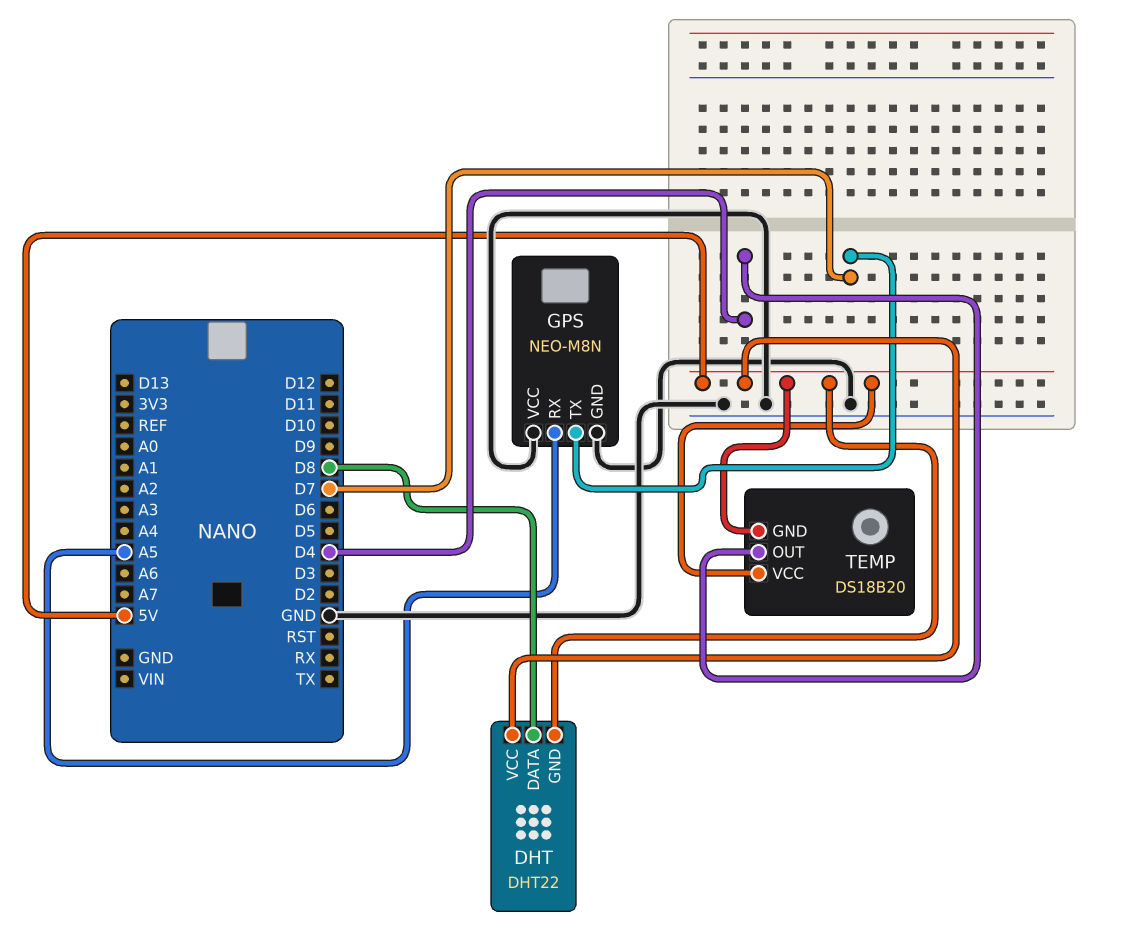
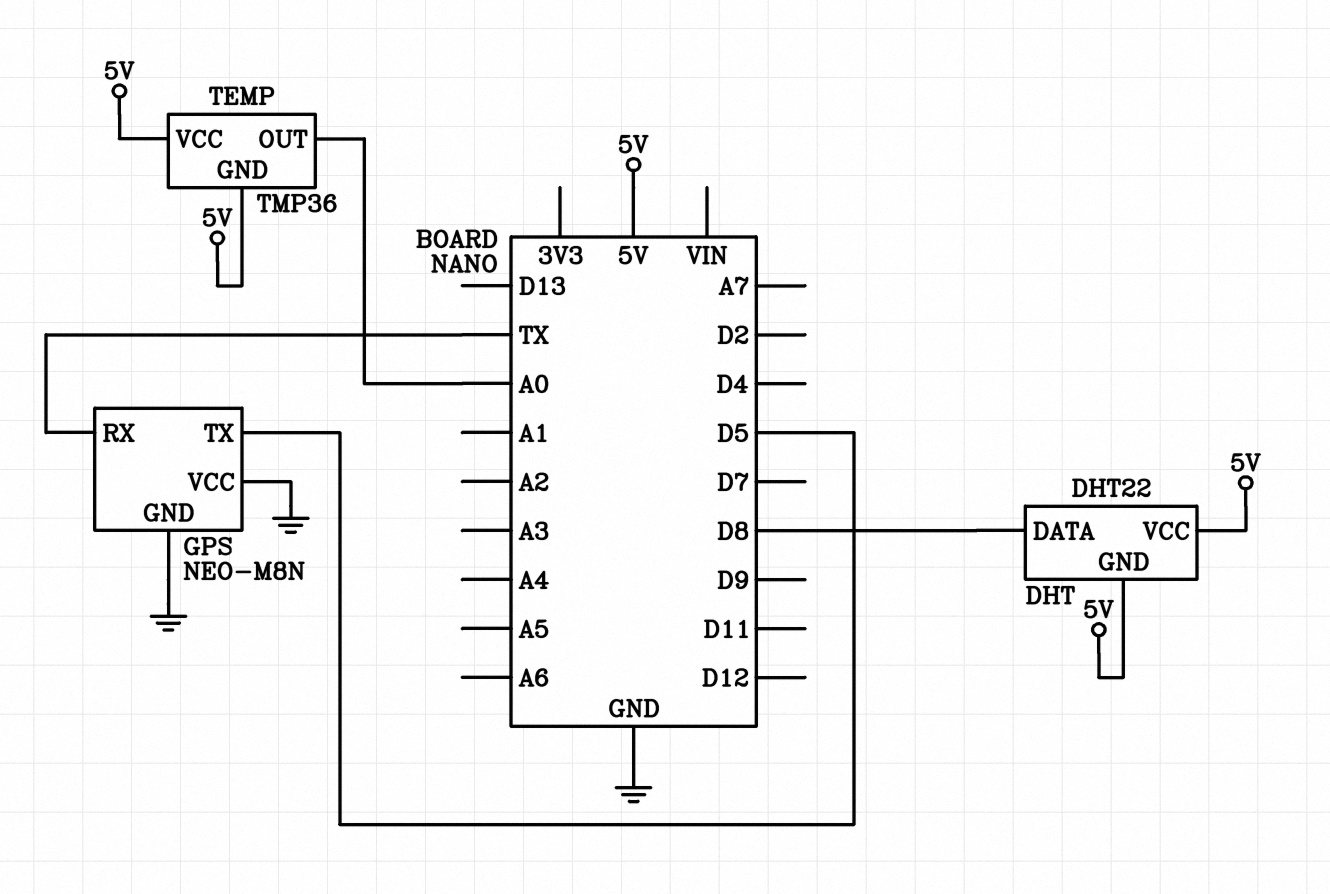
GPS pin RX: A5 -> TX
GPS pin TX: D7 -> D5
TEMP: DS18B20 -> TMP36
TEMP pin OUT: D4 -> A0

